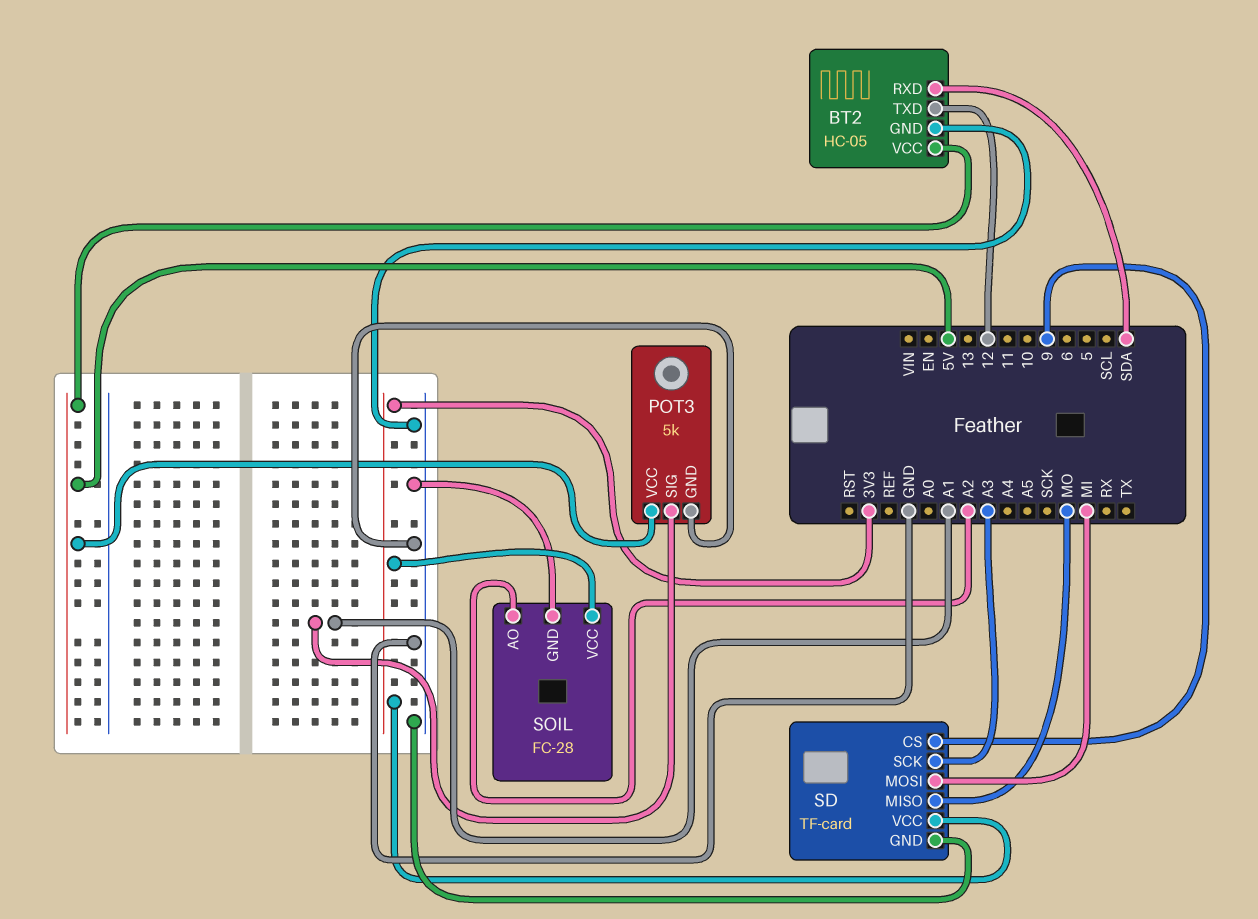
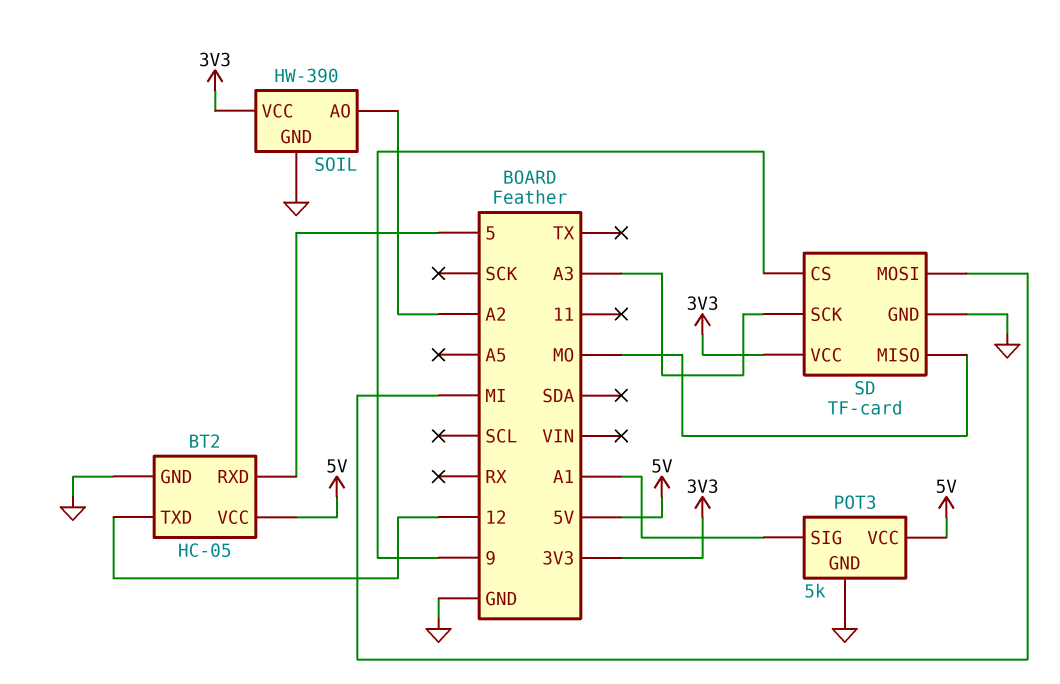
BT2 pin RXD: SDA -> 5
SOIL: FC-28 -> HW-390

